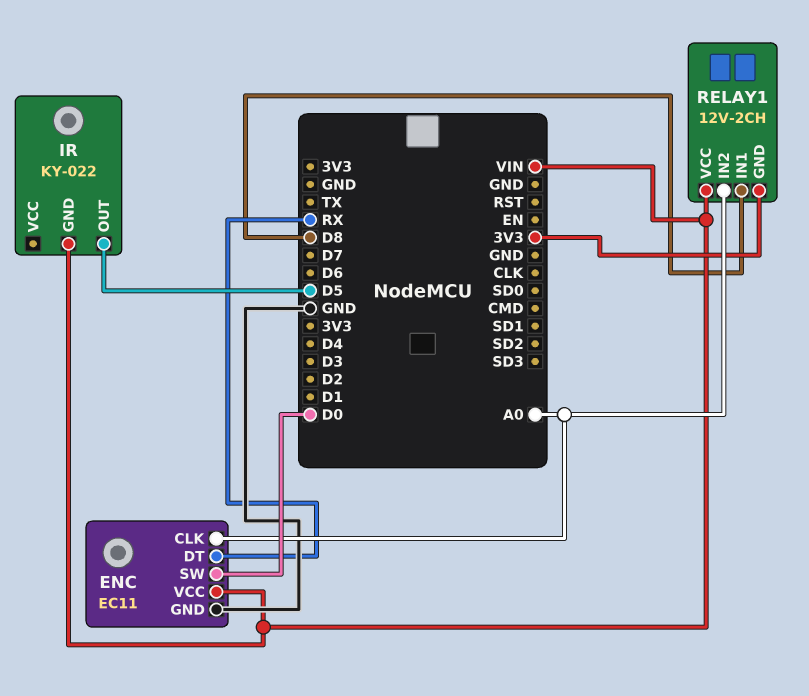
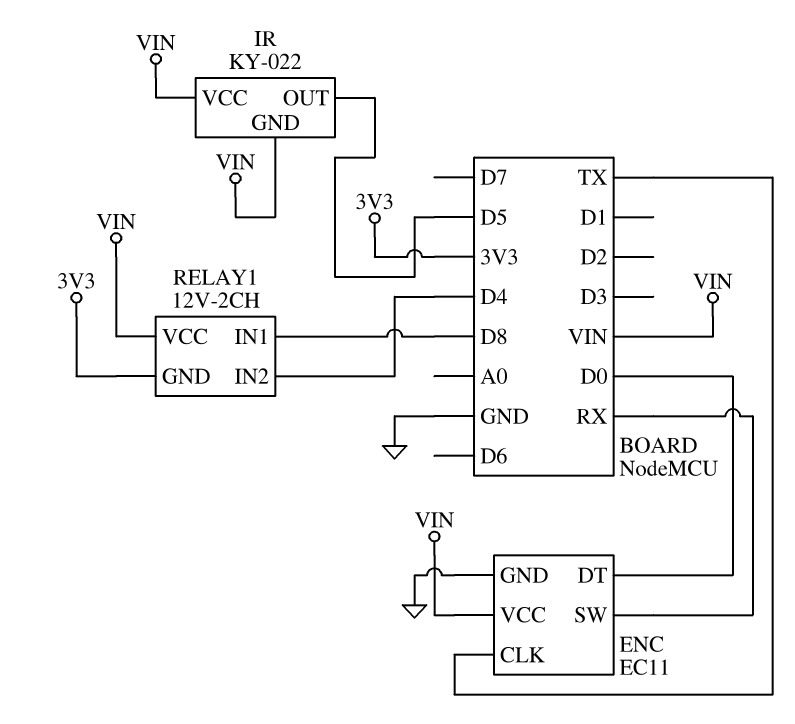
ENC pin CLK: A0 -> TX
ENC pin DT: RX -> D0
ENC pin SW: D0 -> RX
IR pin VCC: none -> VIN
RELAY1 pin IN2: A0 -> D4

